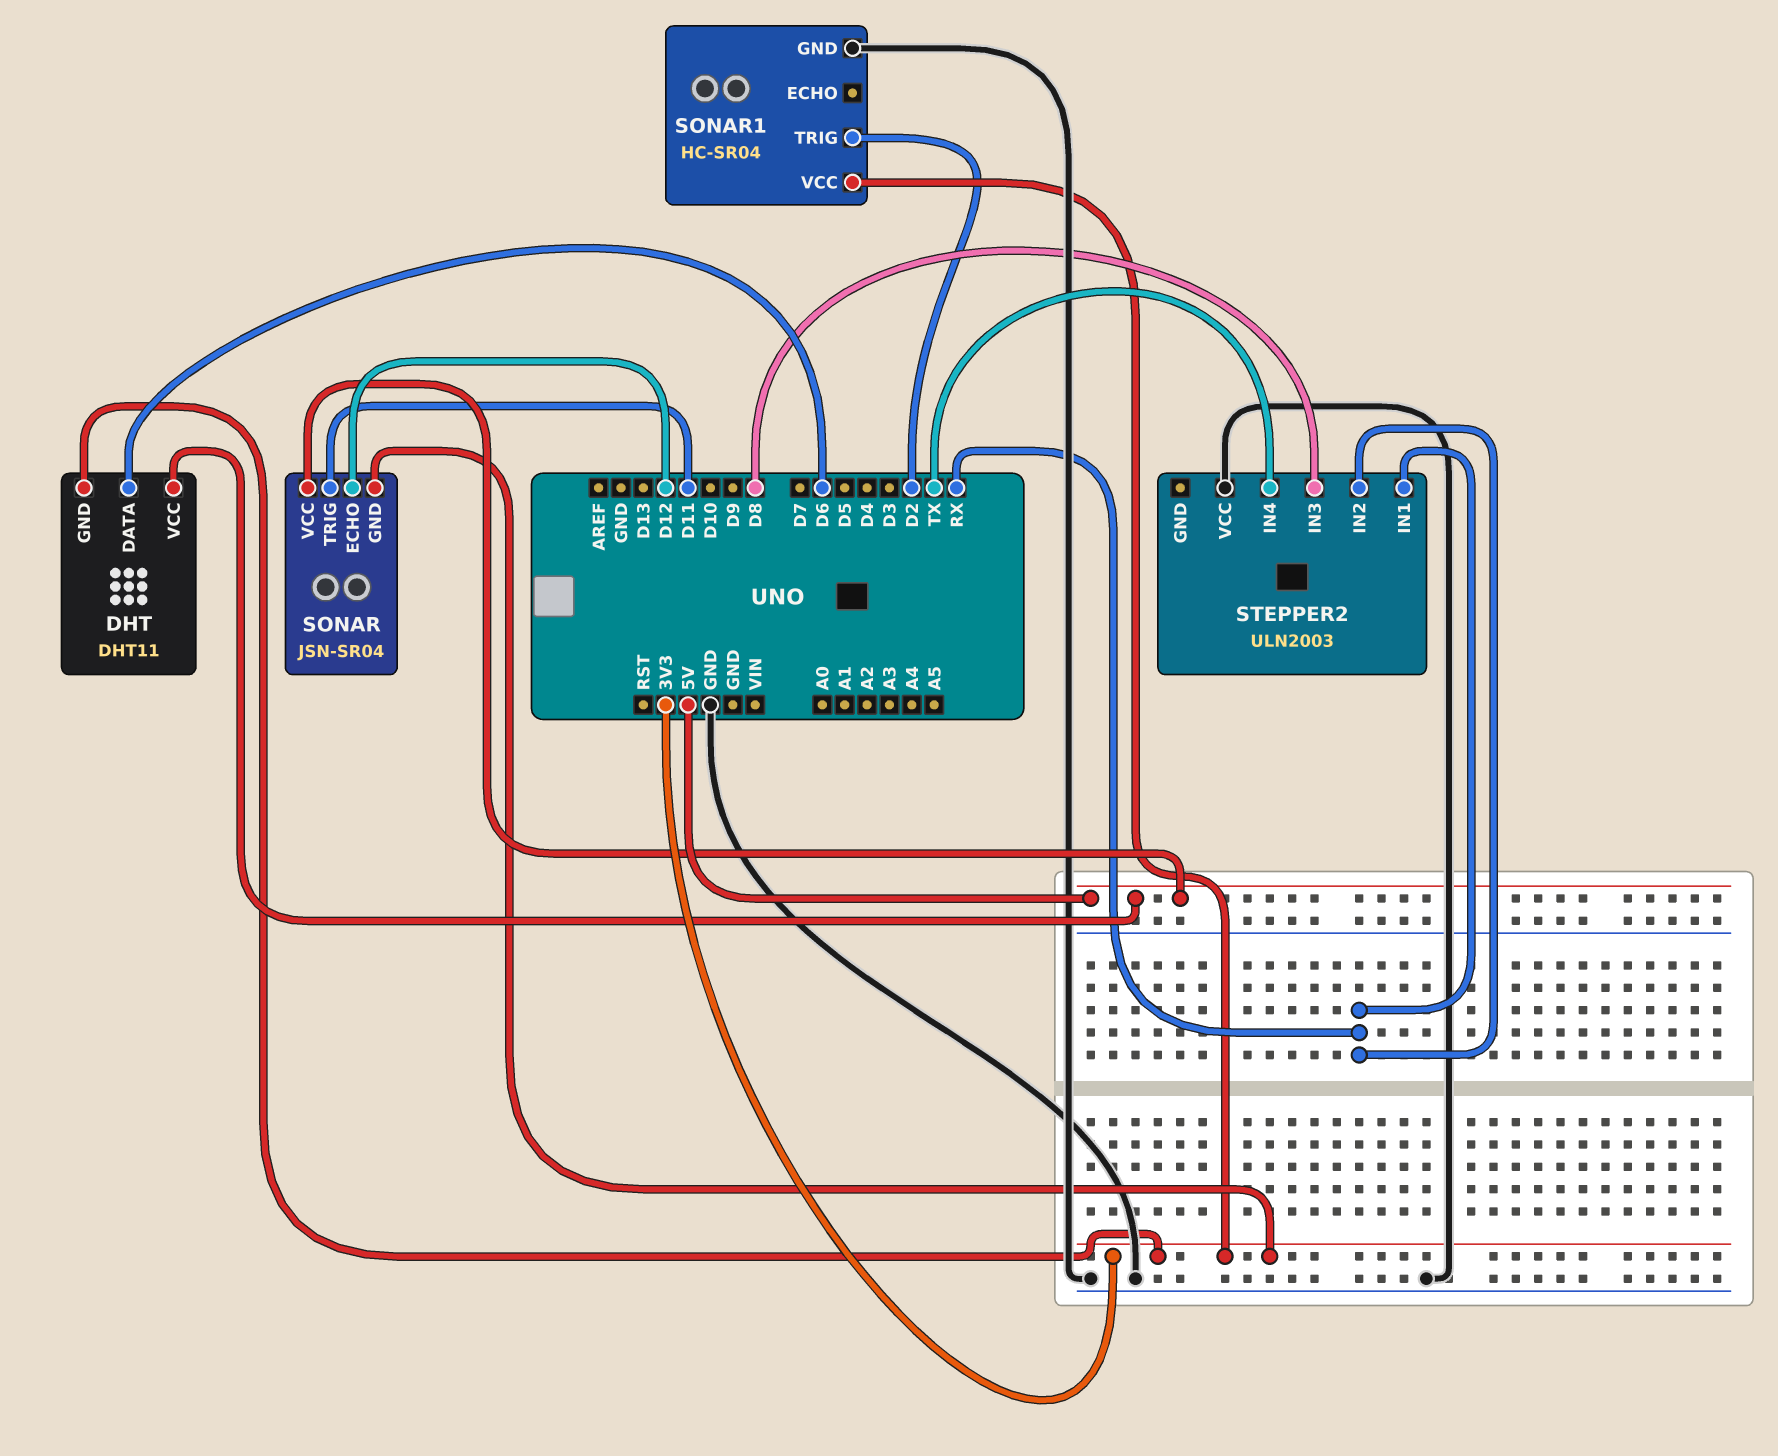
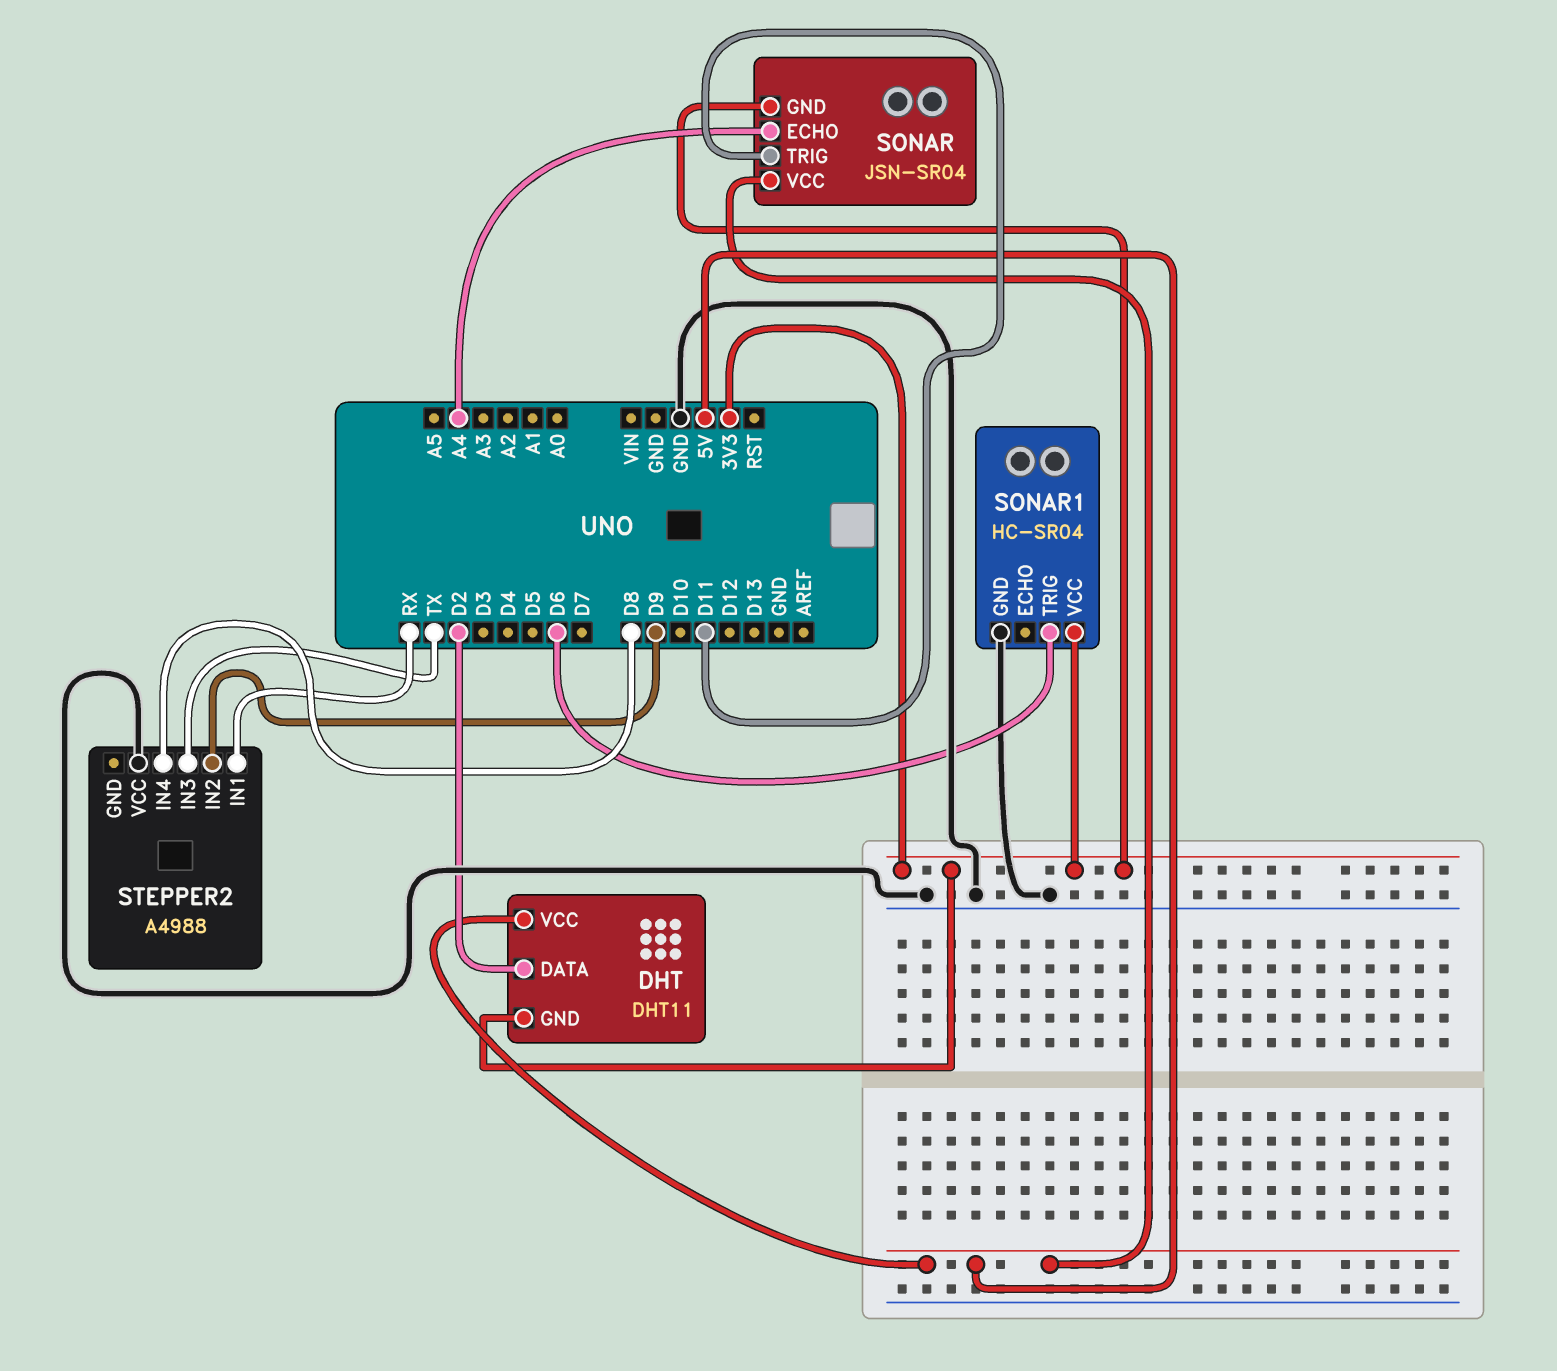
DHT pin DATA: D6 -> D2
SONAR pin ECHO: D12 -> A4
SONAR1 pin TRIG: D2 -> D6
STEPPER2: ULN2003 -> A4988
STEPPER2 pin IN2: RX -> D9
STEPPER2 pin IN3: D8 -> TX
STEPPER2 pin IN4: TX -> D8

